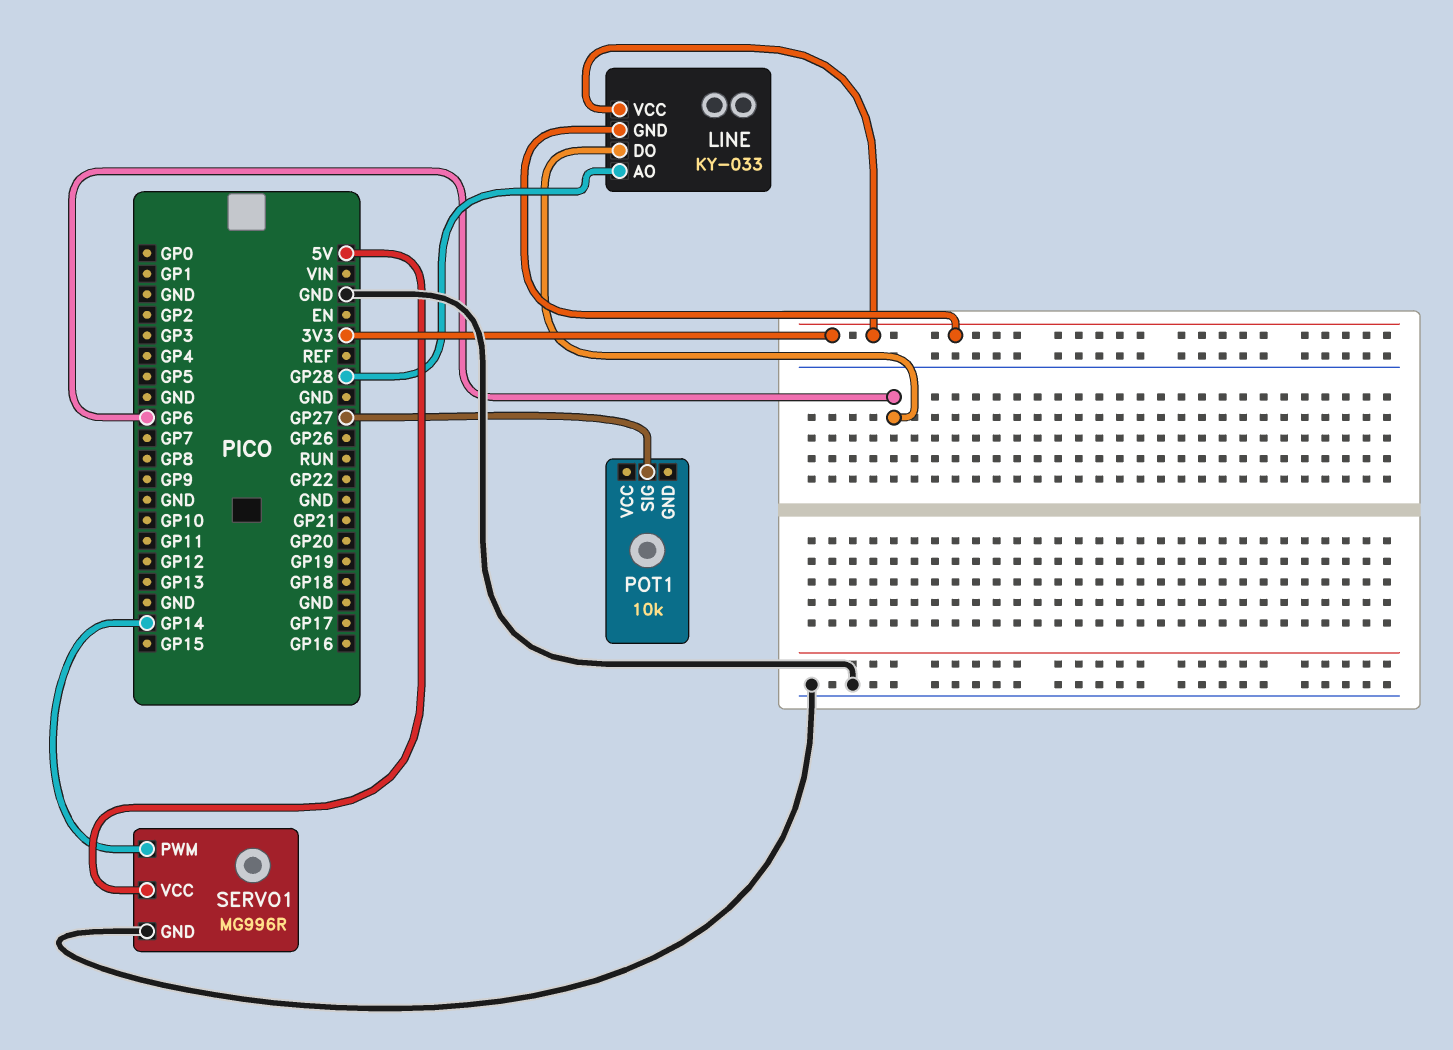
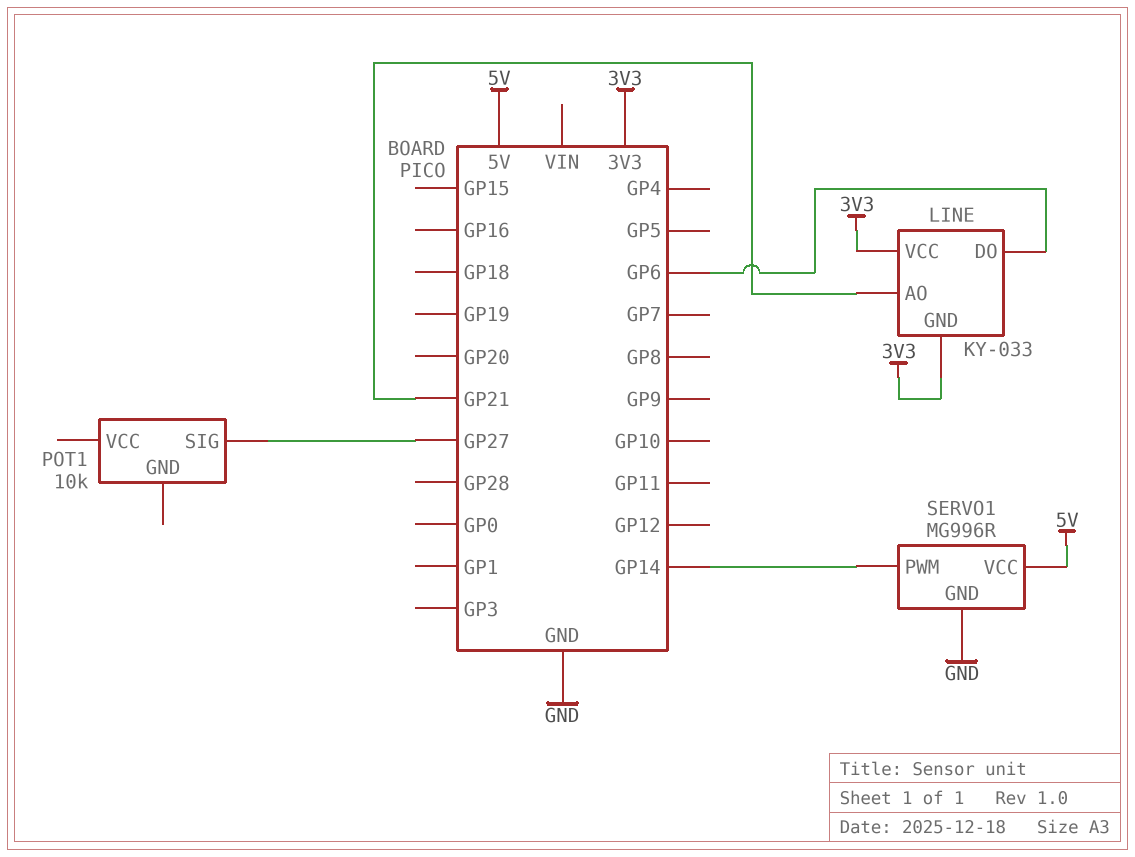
LINE pin AO: GP28 -> GP21

